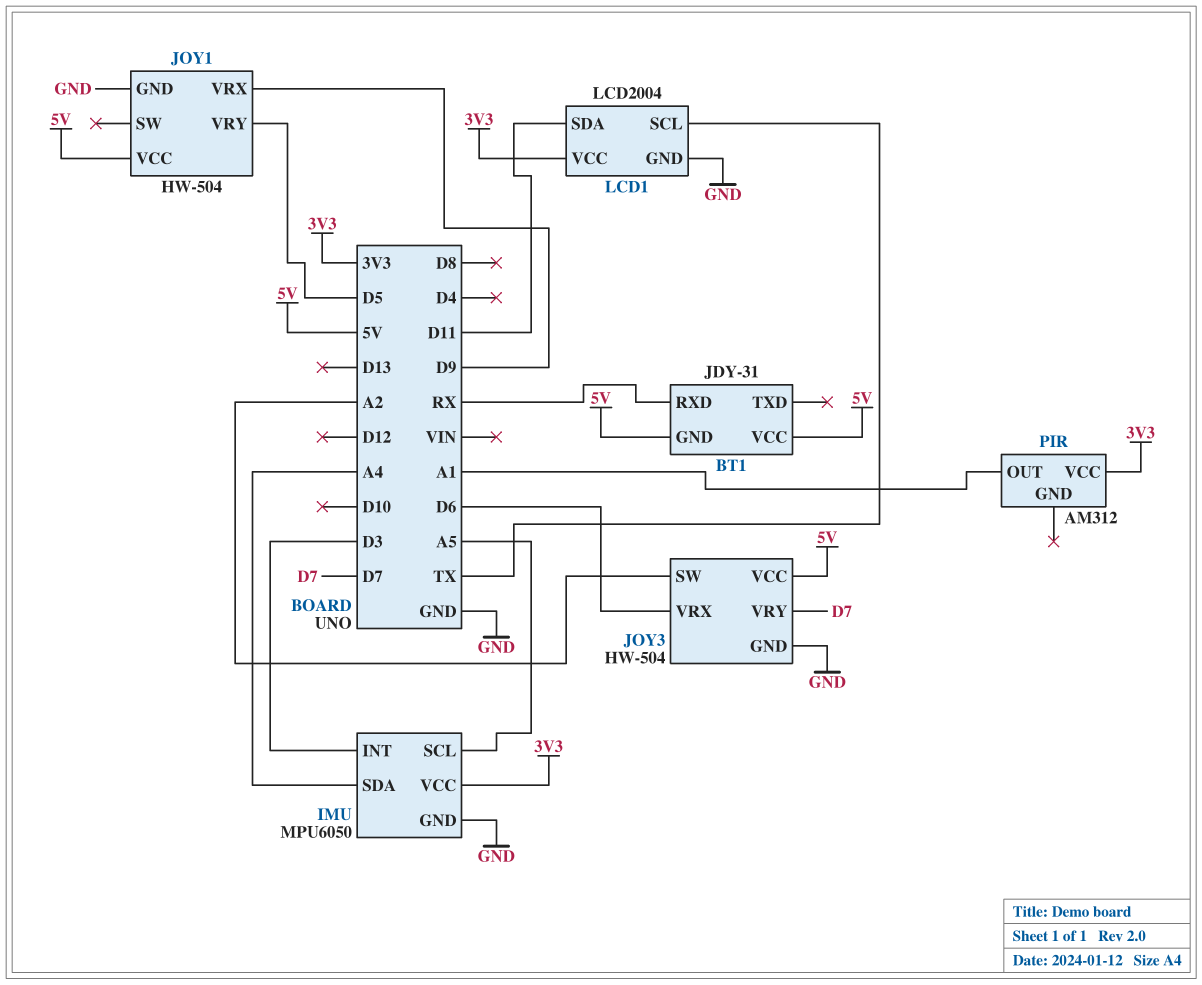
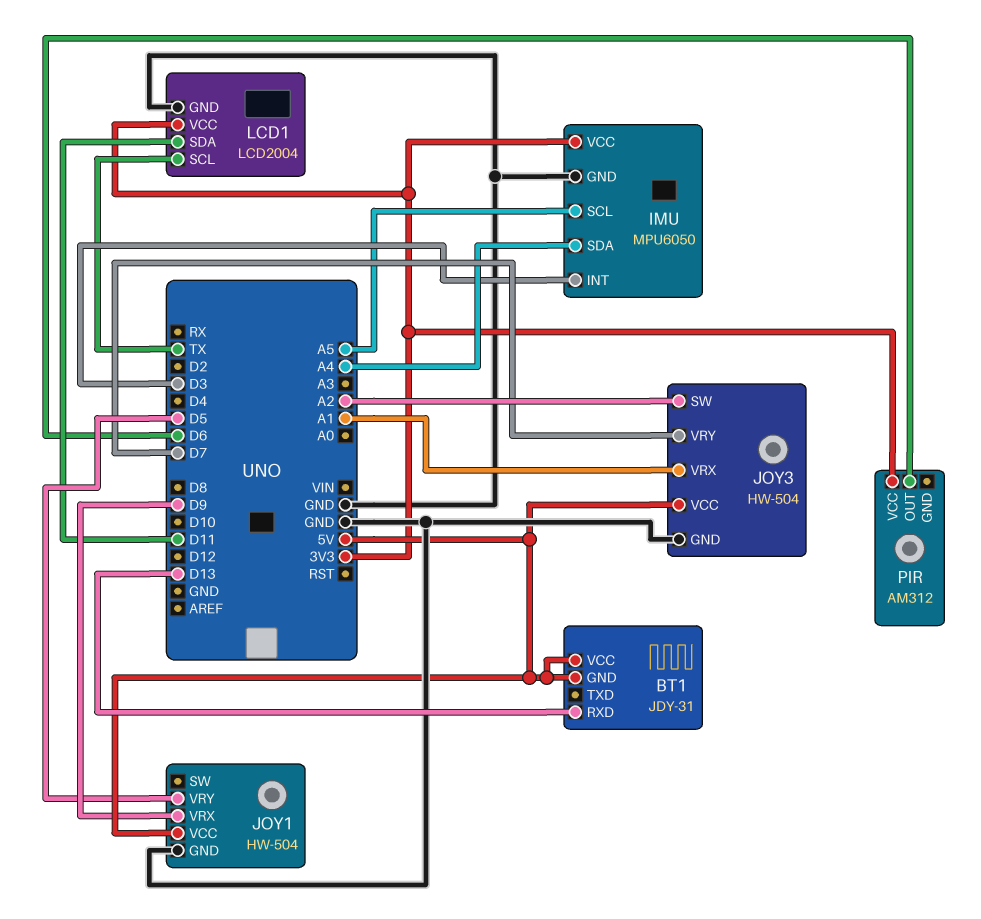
BT1 pin RXD: RX -> D13
JOY3 pin VRX: D6 -> A1
PIR pin OUT: A1 -> D6

